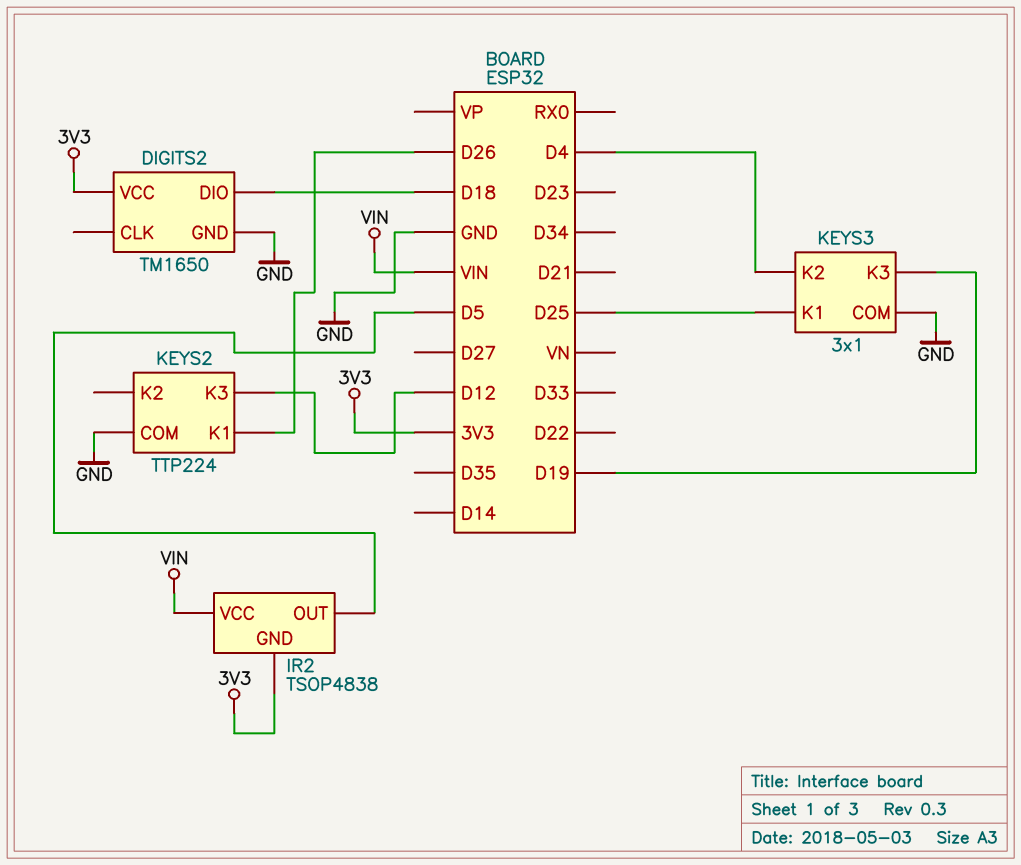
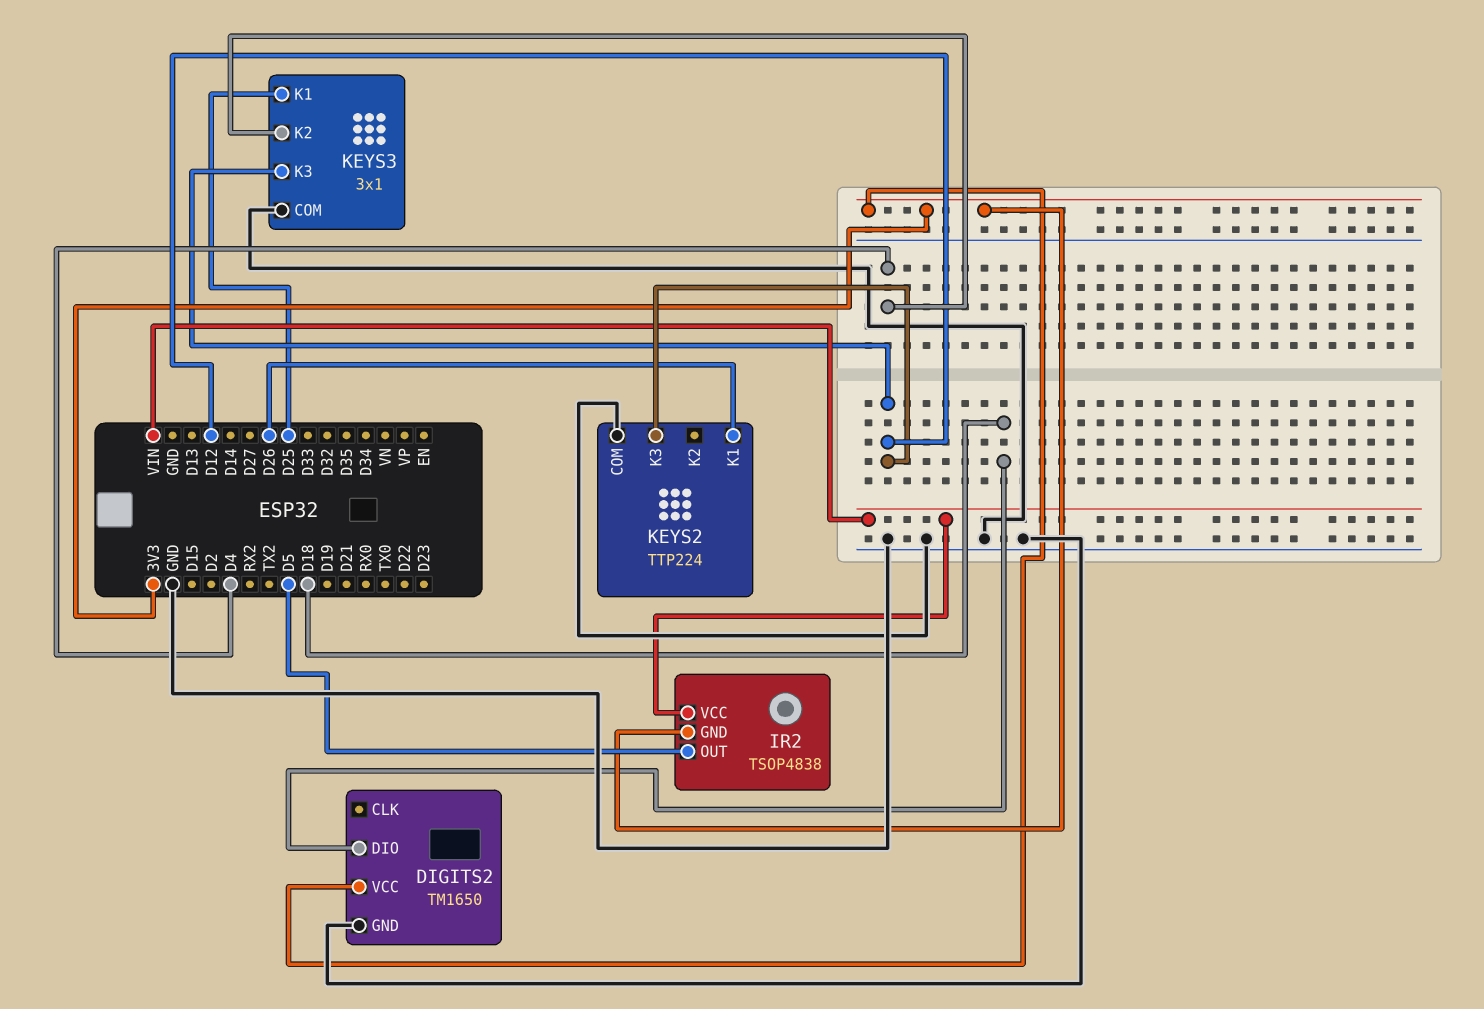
KEYS3 pin K3: D19 -> D12

